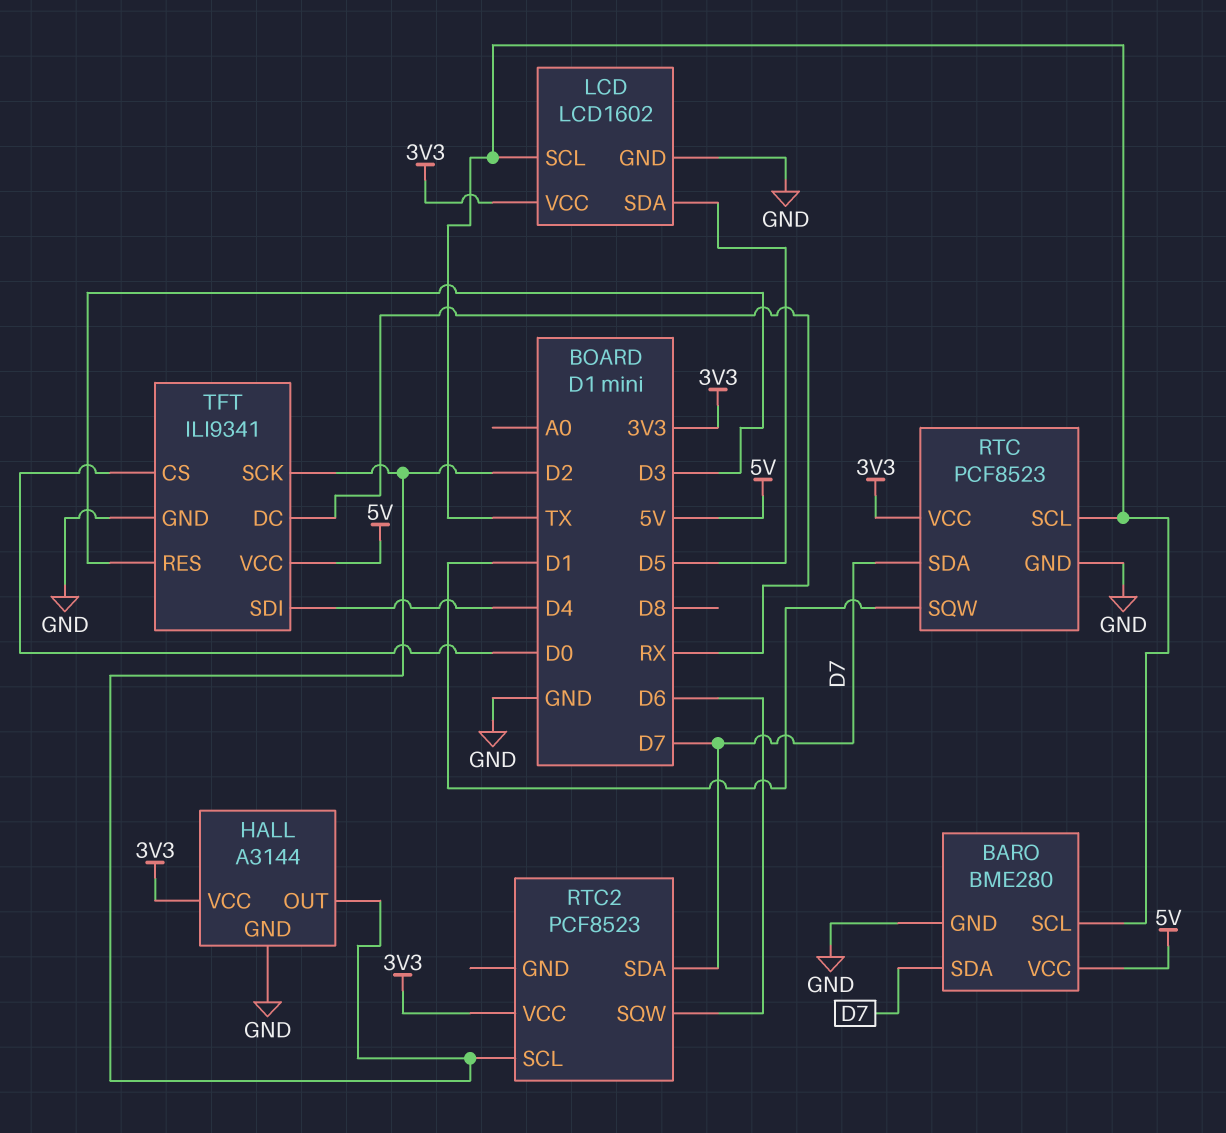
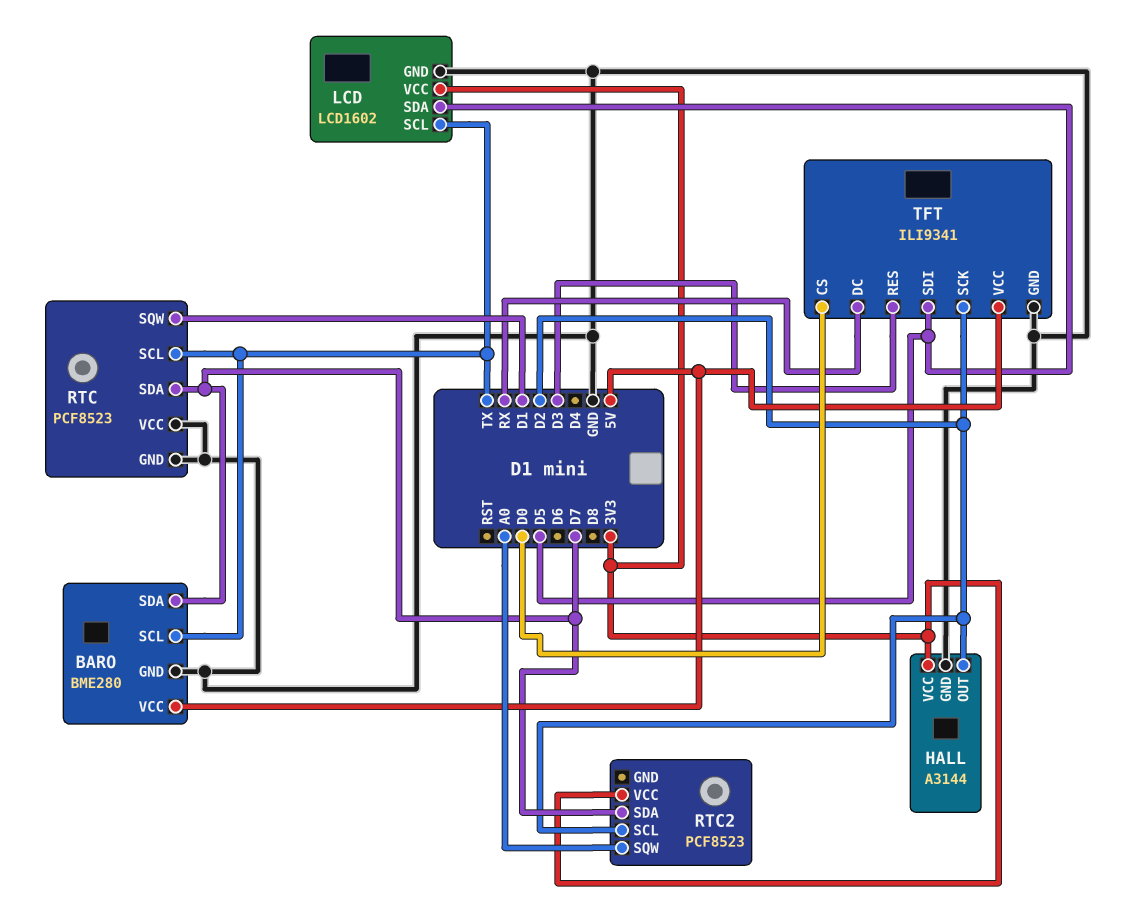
RTC pin VCC: 3V3 -> GND
RTC2 pin SQW: D6 -> A0
TFT pin SDI: D4 -> D5

